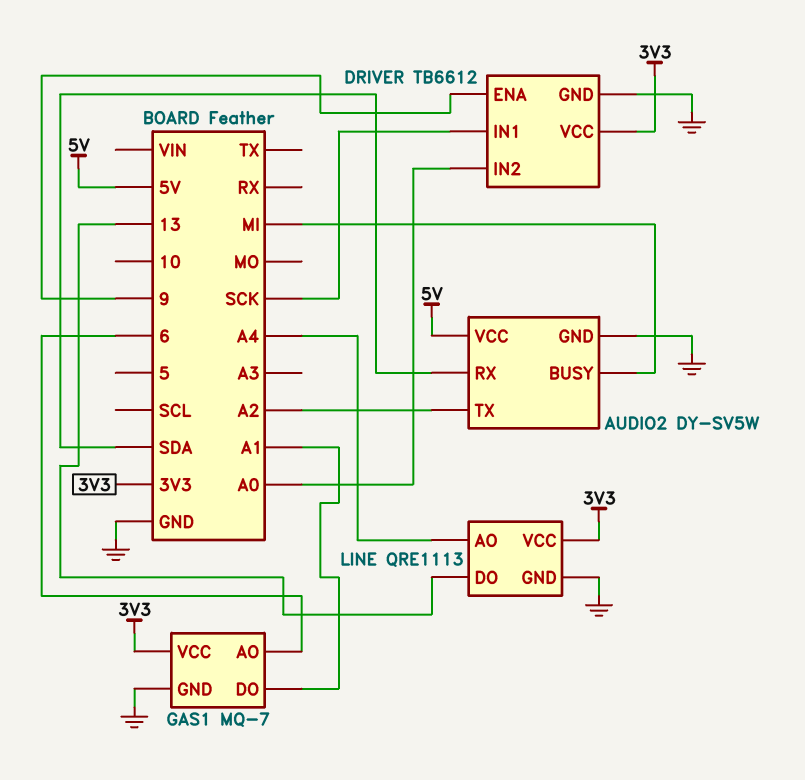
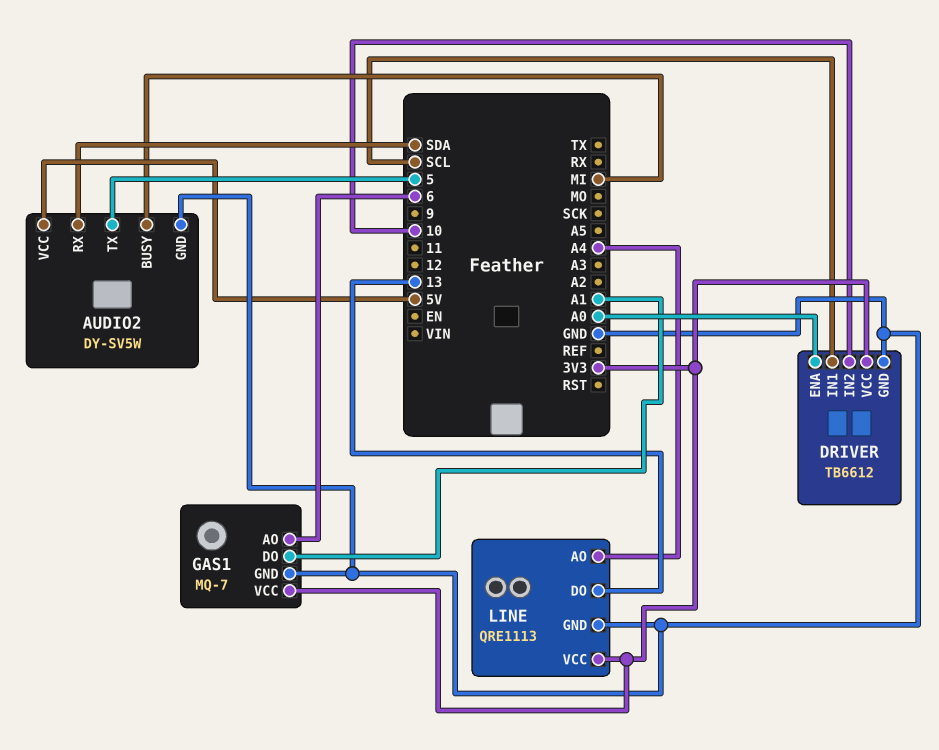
AUDIO2 pin TX: A2 -> 5
DRIVER pin ENA: 9 -> A0
DRIVER pin IN1: SCK -> SCL
DRIVER pin IN2: A0 -> 10

